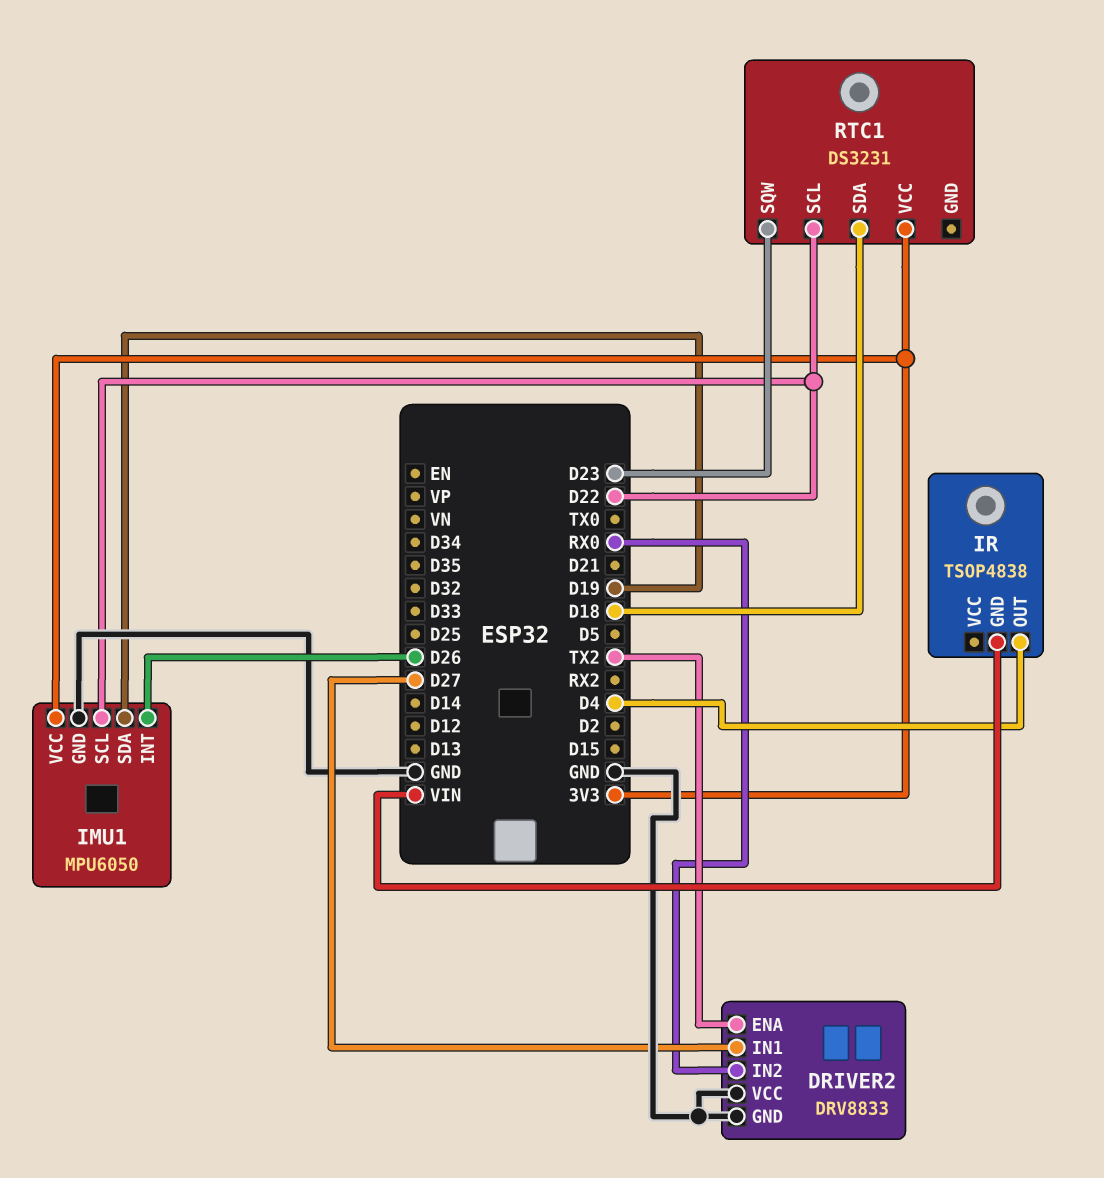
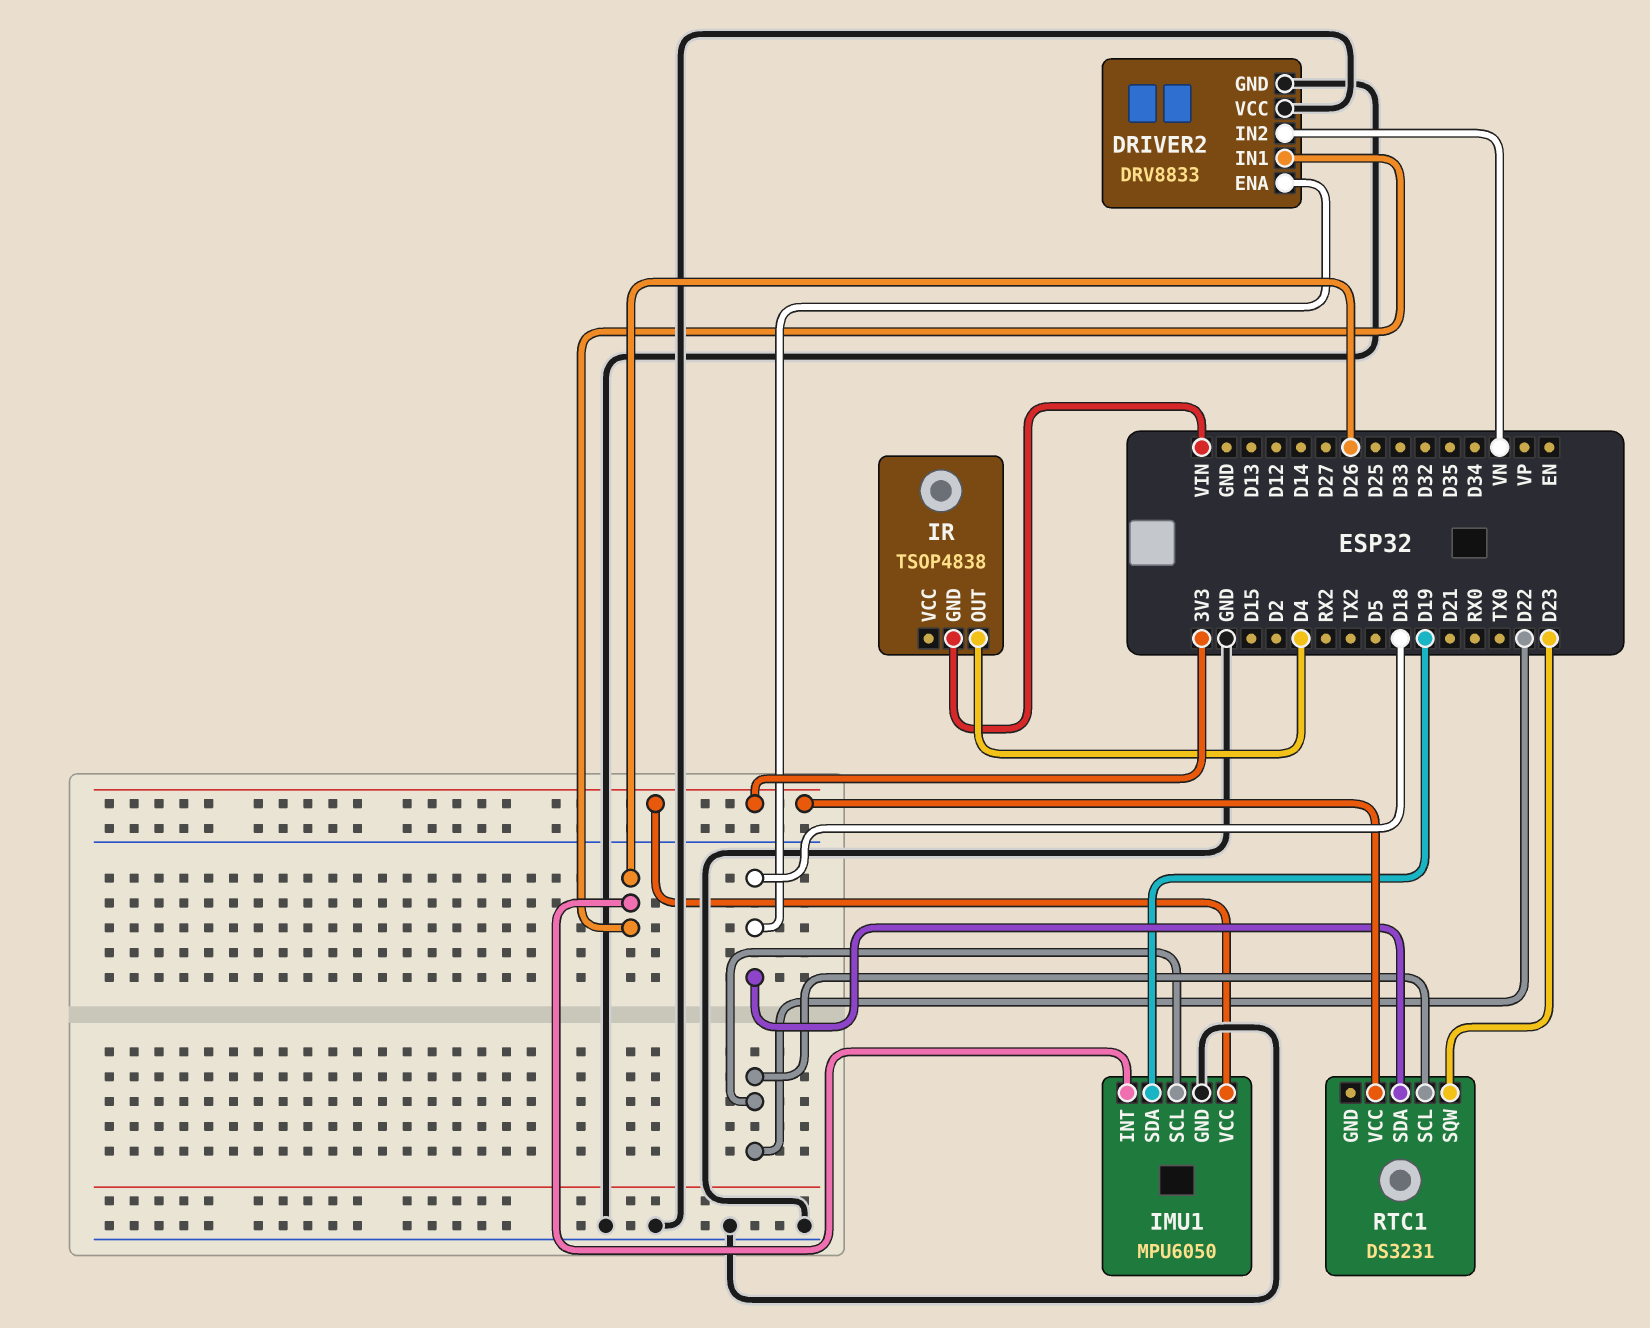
DRIVER2 pin ENA: TX2 -> D18
DRIVER2 pin IN1: D27 -> D26
DRIVER2 pin IN2: RX0 -> VN

